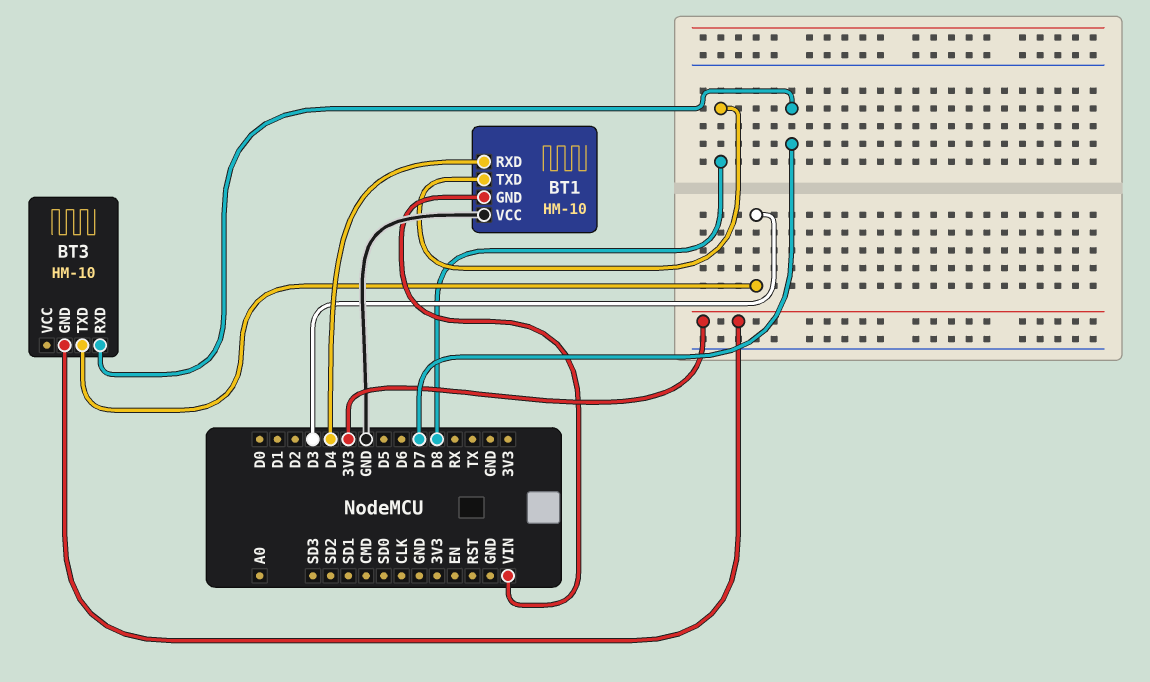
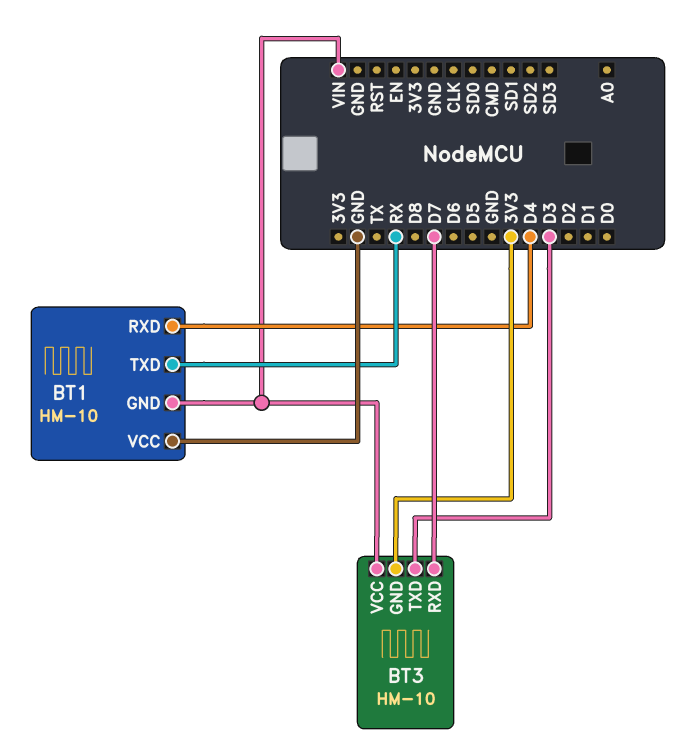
BT1 pin TXD: D8 -> RX
BT3 pin VCC: none -> VIN

